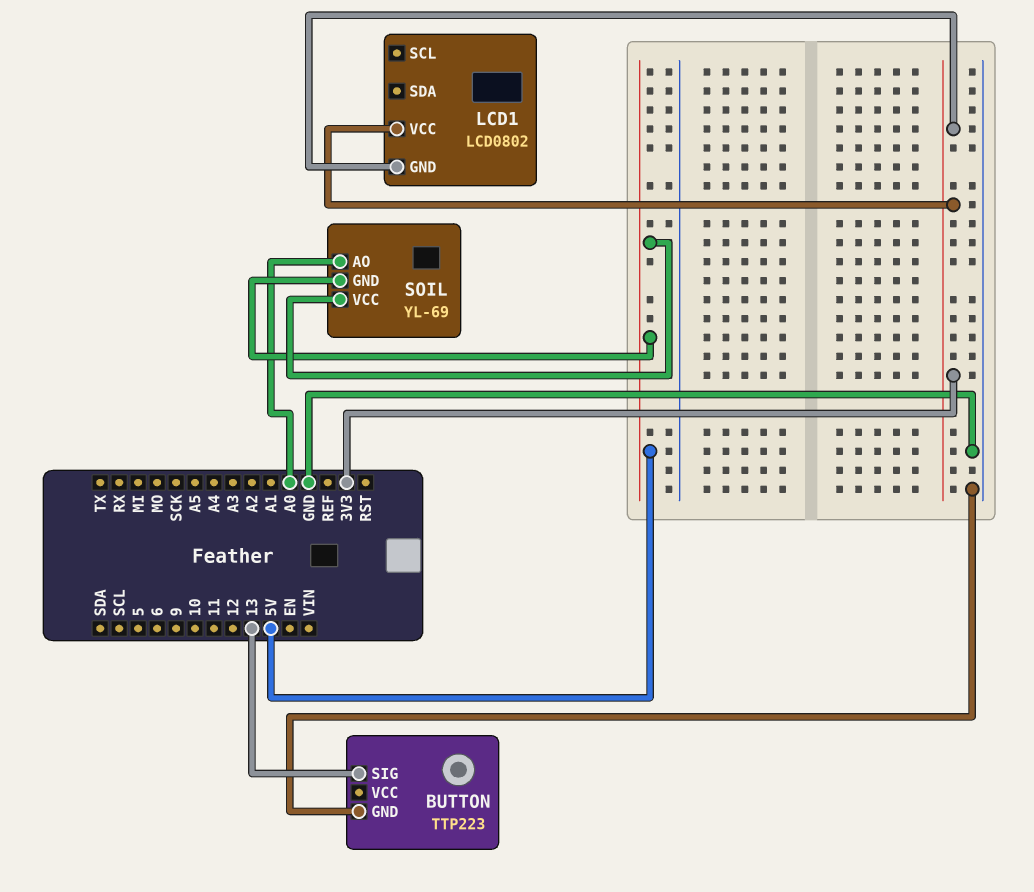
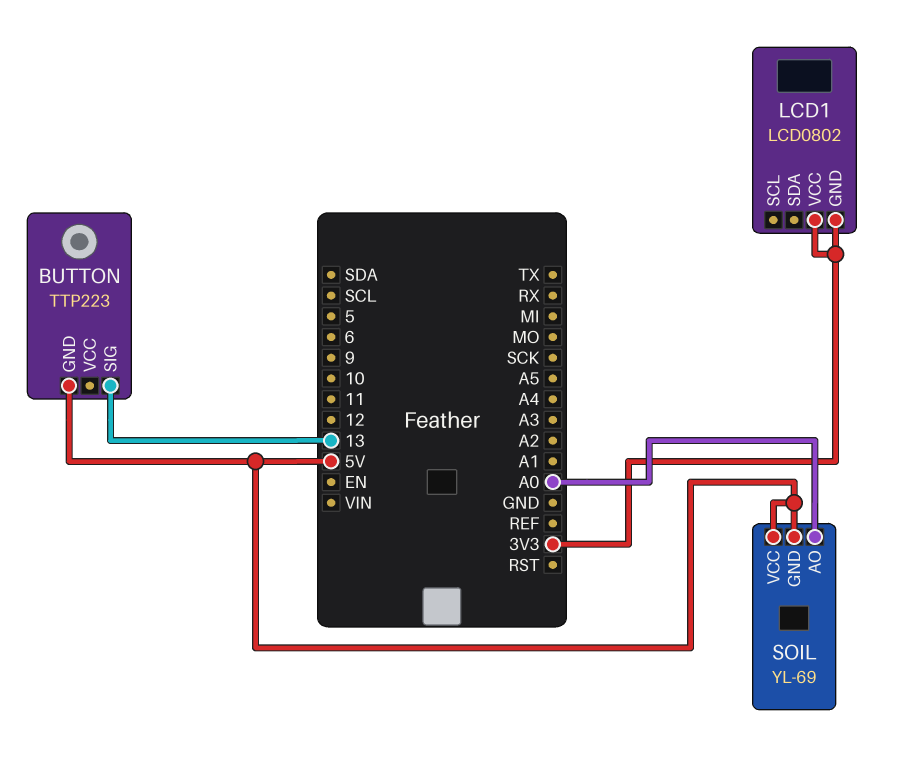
BUTTON pin GND: GND -> 5V

